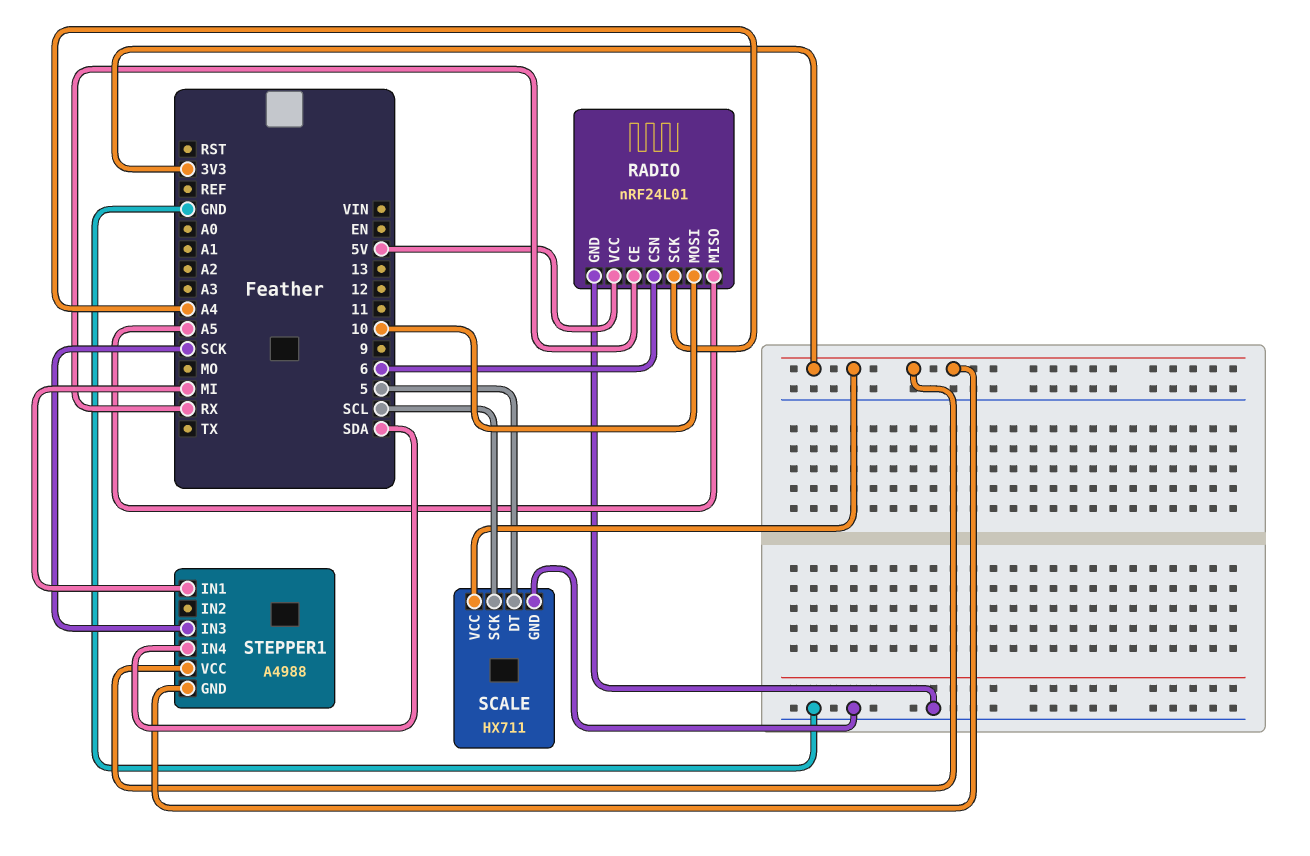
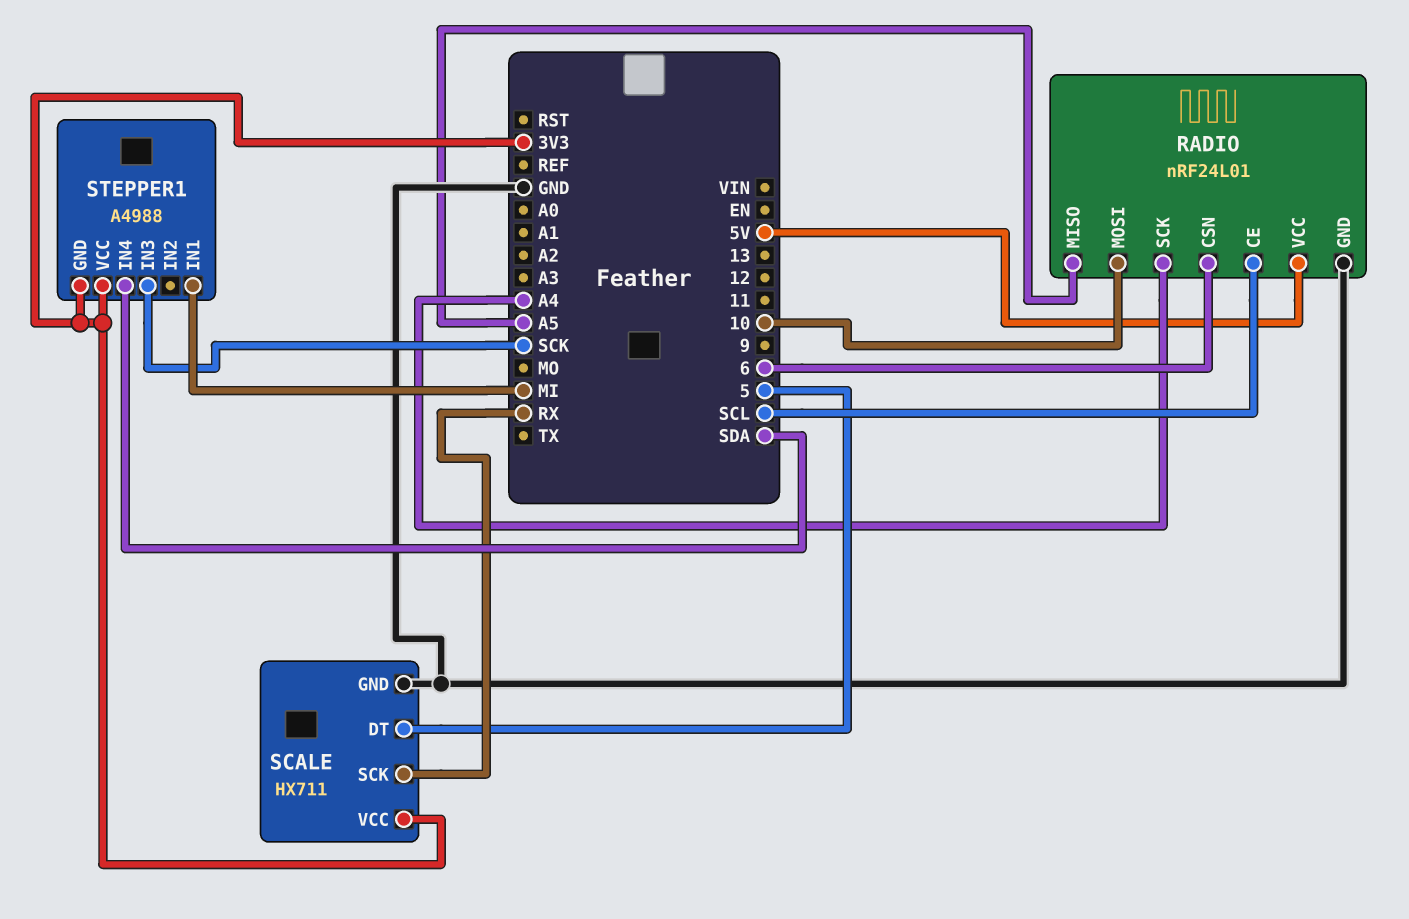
RADIO pin CE: RX -> SCL
SCALE pin SCK: SCL -> RX

